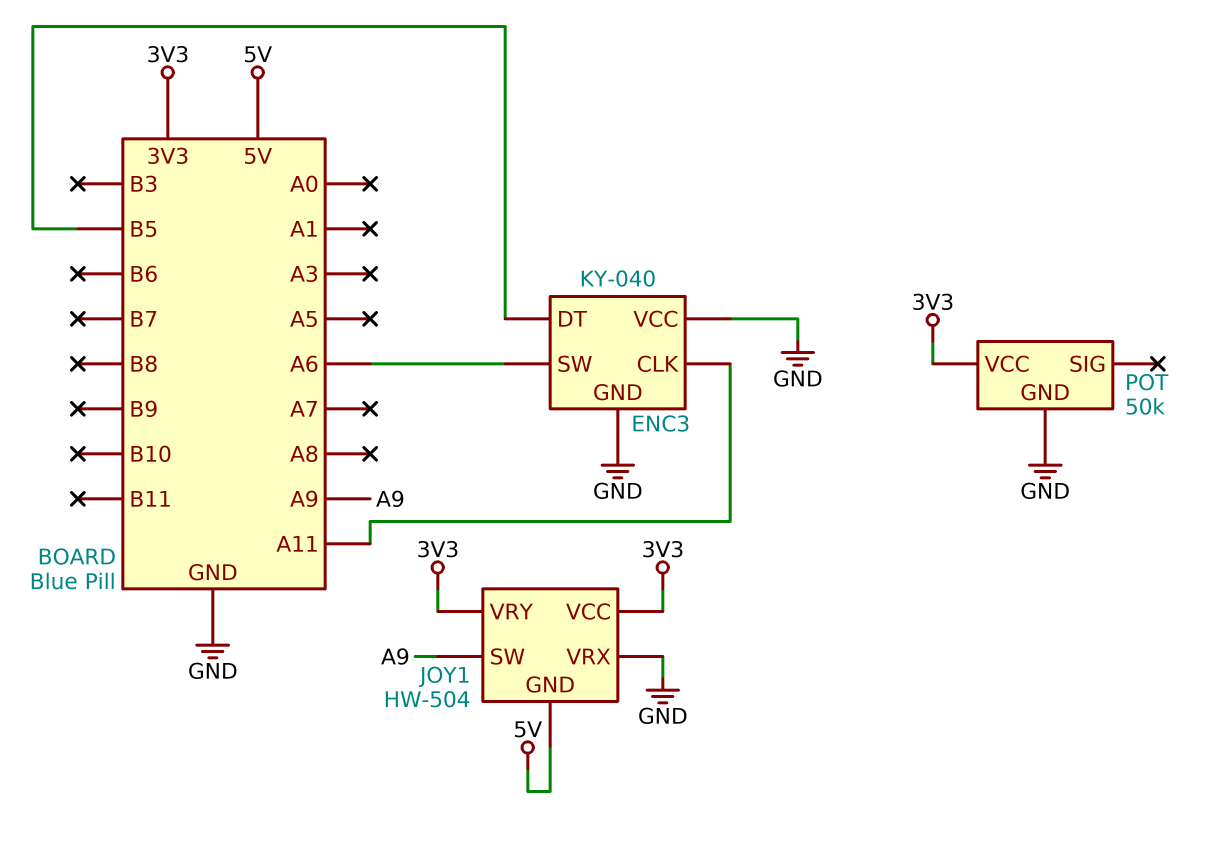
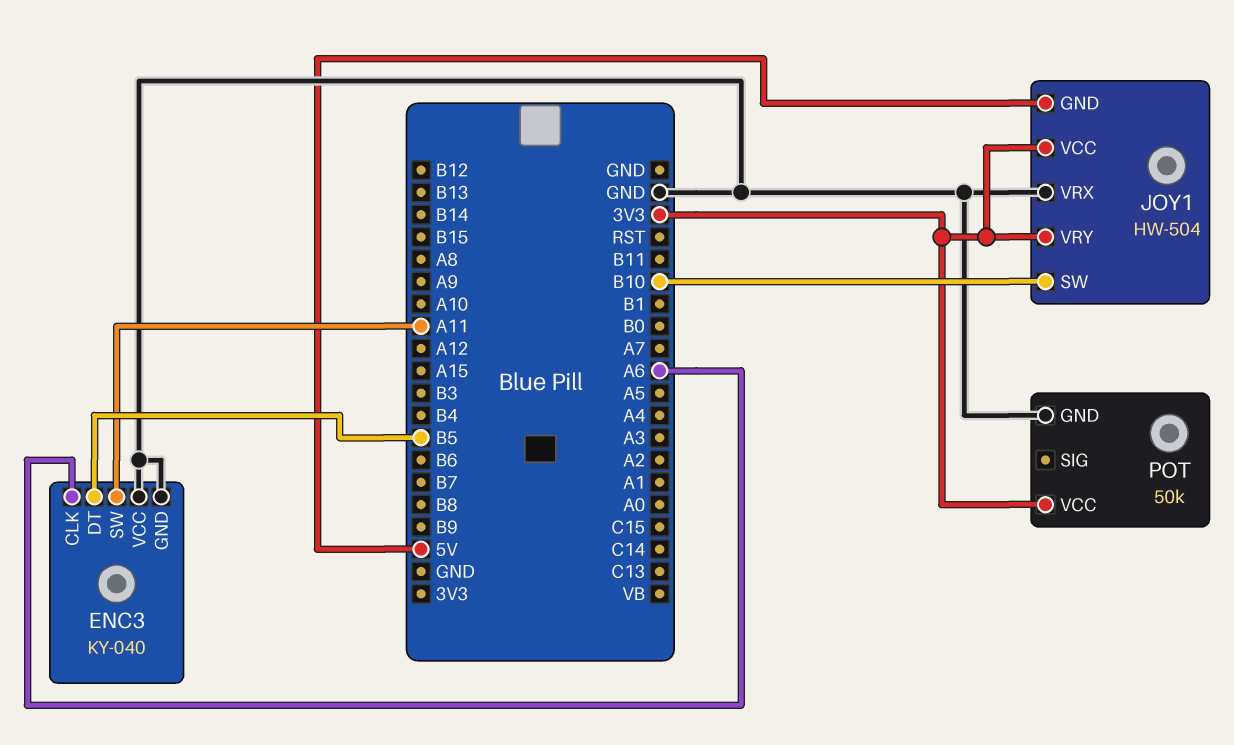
ENC3 pin CLK: A11 -> A6
ENC3 pin SW: A6 -> A11
JOY1 pin SW: A9 -> B10

